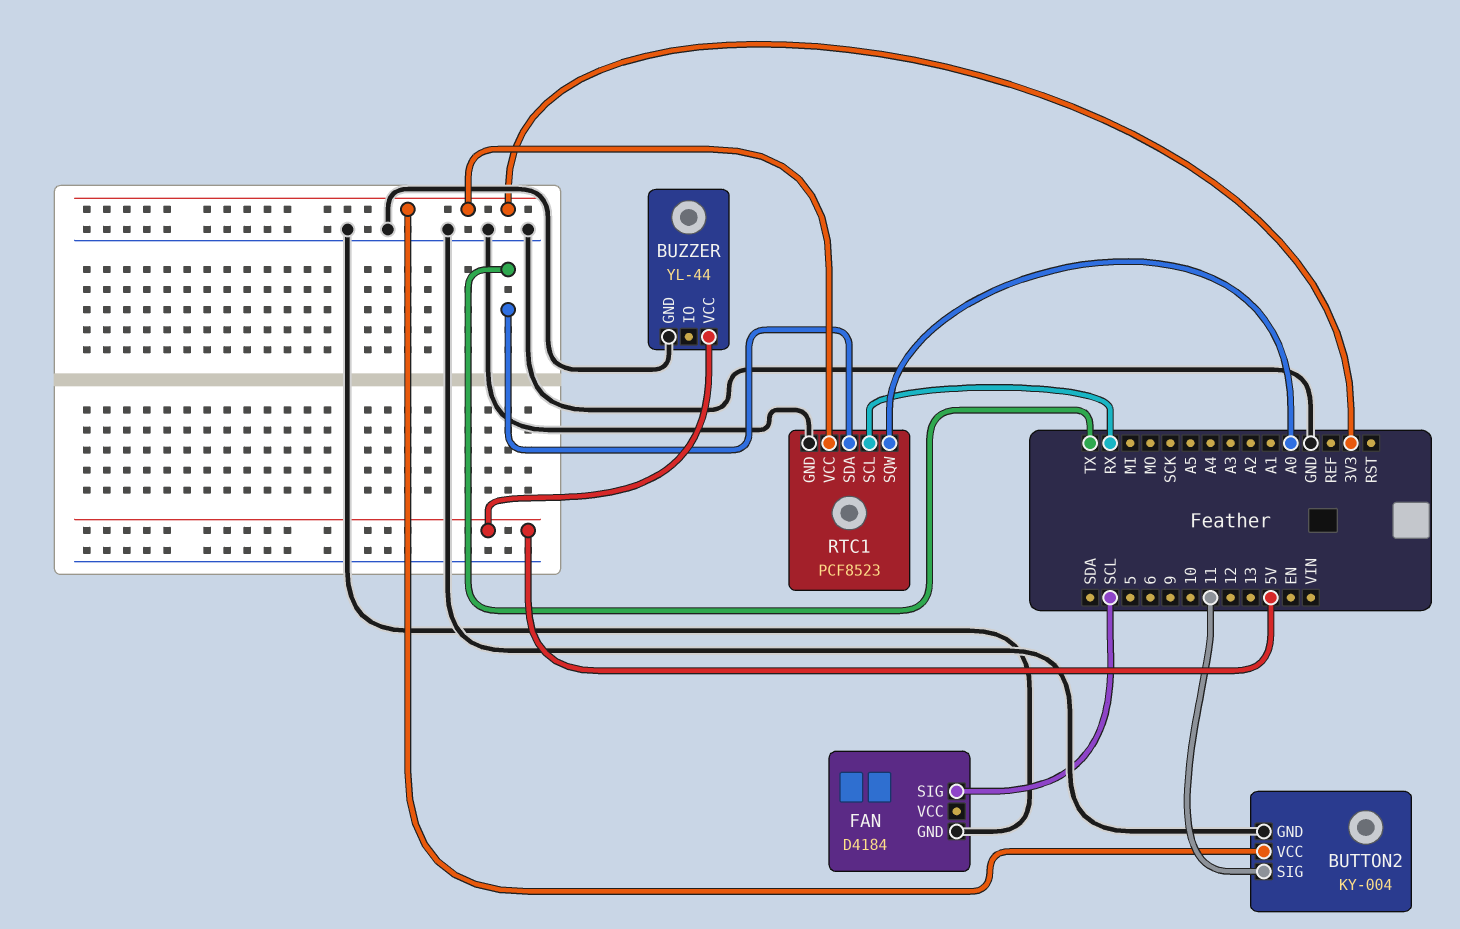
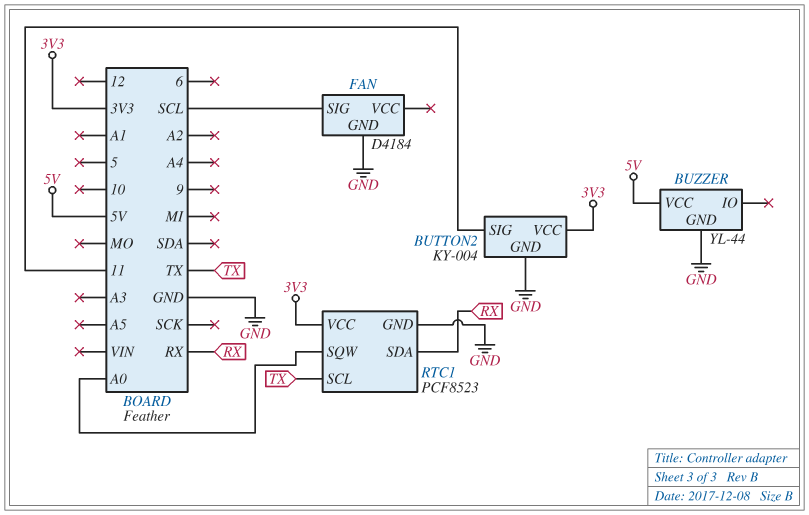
RTC1 pin SCL: RX -> TX
RTC1 pin SDA: TX -> RX

